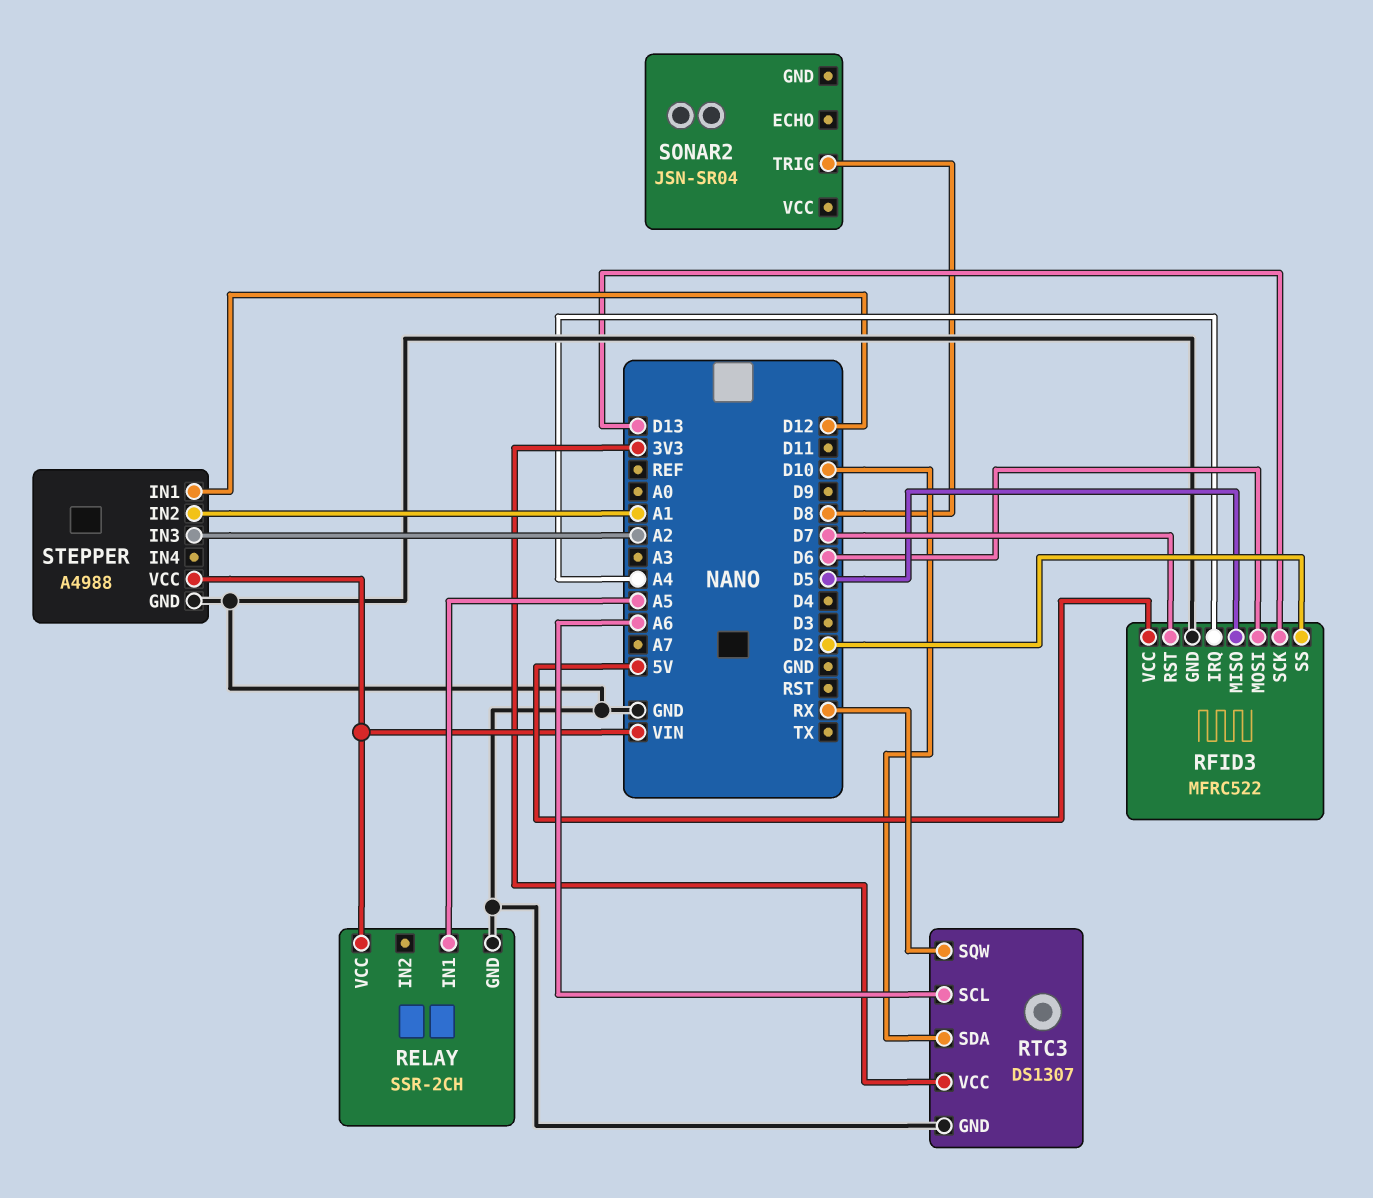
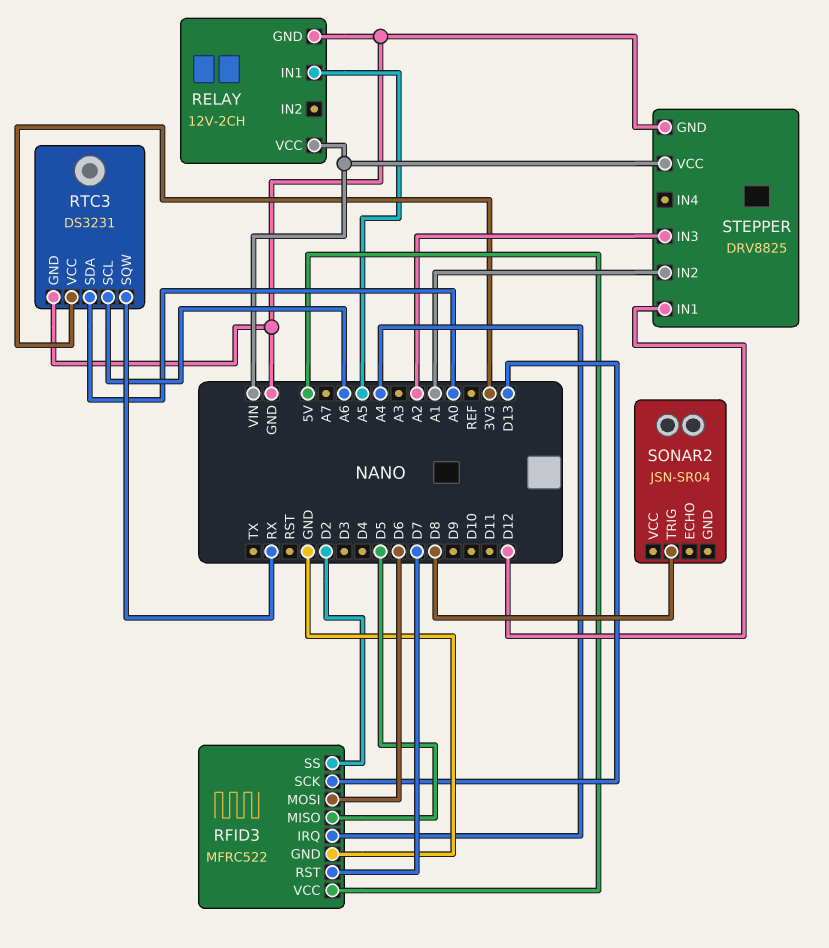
RELAY: SSR-2CH -> 12V-2CH
RTC3: DS1307 -> DS3231
RTC3 pin SDA: D10 -> A0
STEPPER: A4988 -> DRV8825

